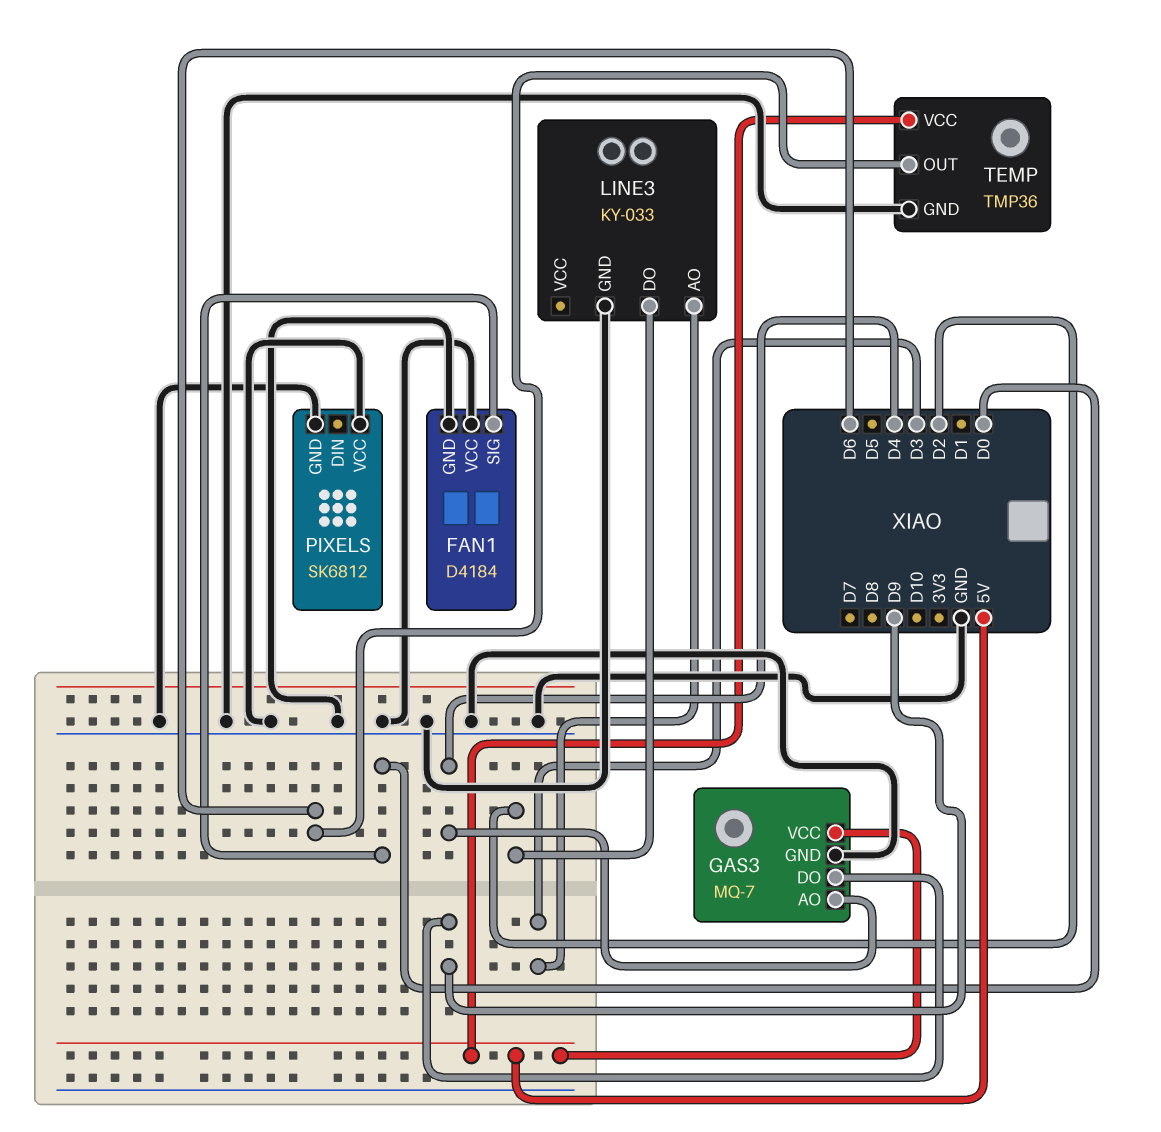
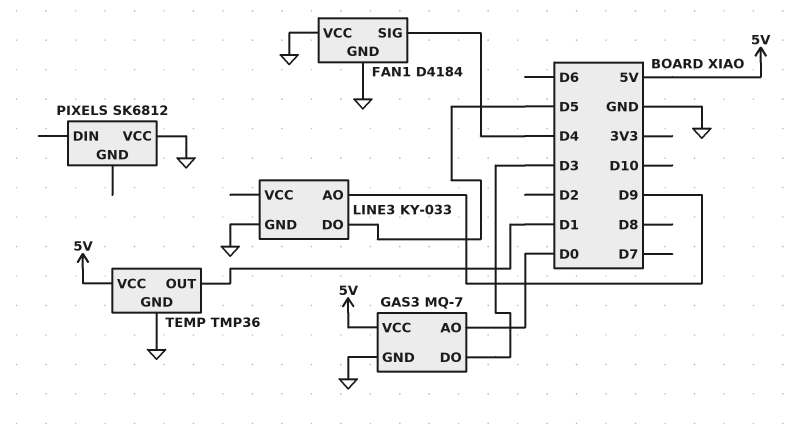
FAN1 pin SIG: D0 -> D4
GAS3 pin AO: D4 -> D0
GAS3 pin DO: D9 -> D3
LINE3 pin AO: D3 -> D9
LINE3 pin DO: D2 -> D5
PIXELS pin GND: GND -> none
TEMP pin OUT: D6 -> D1

